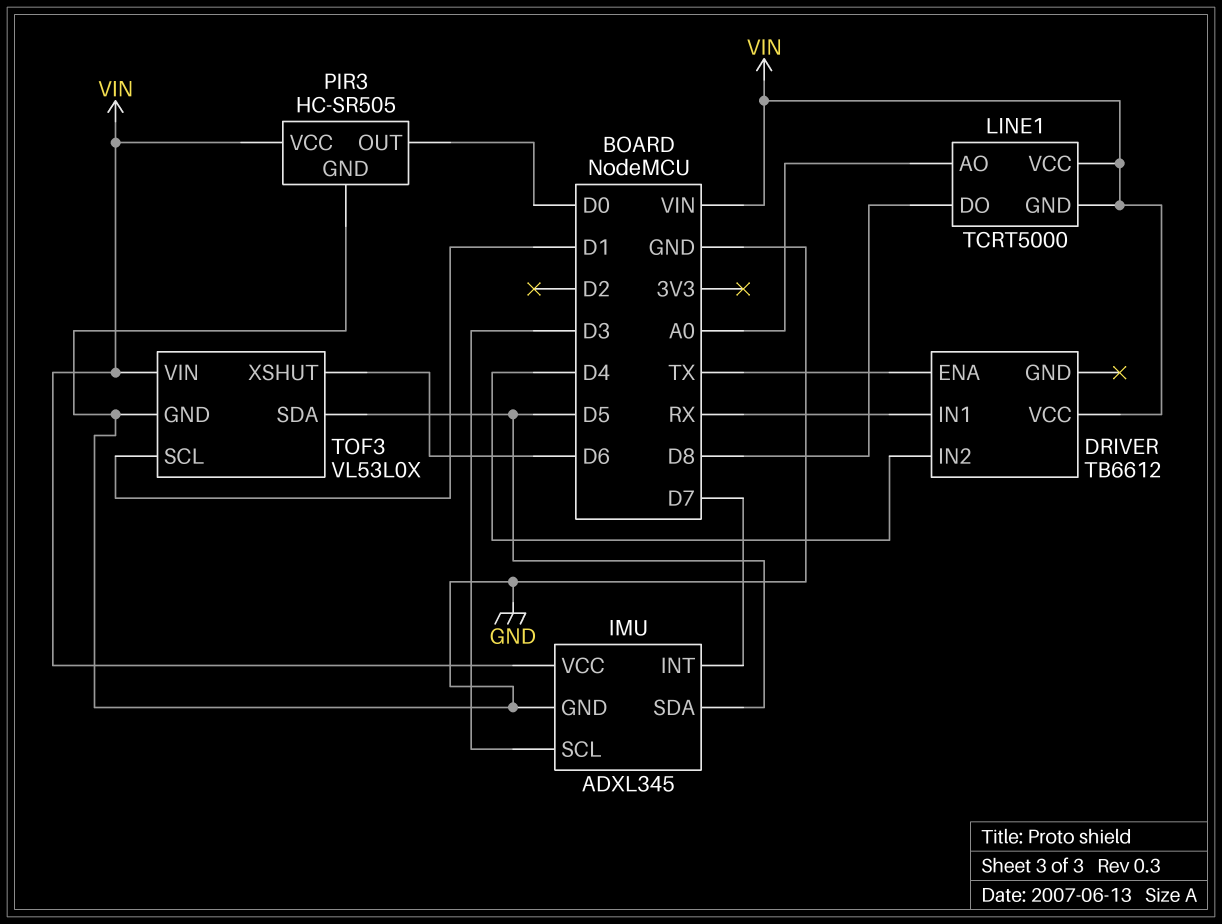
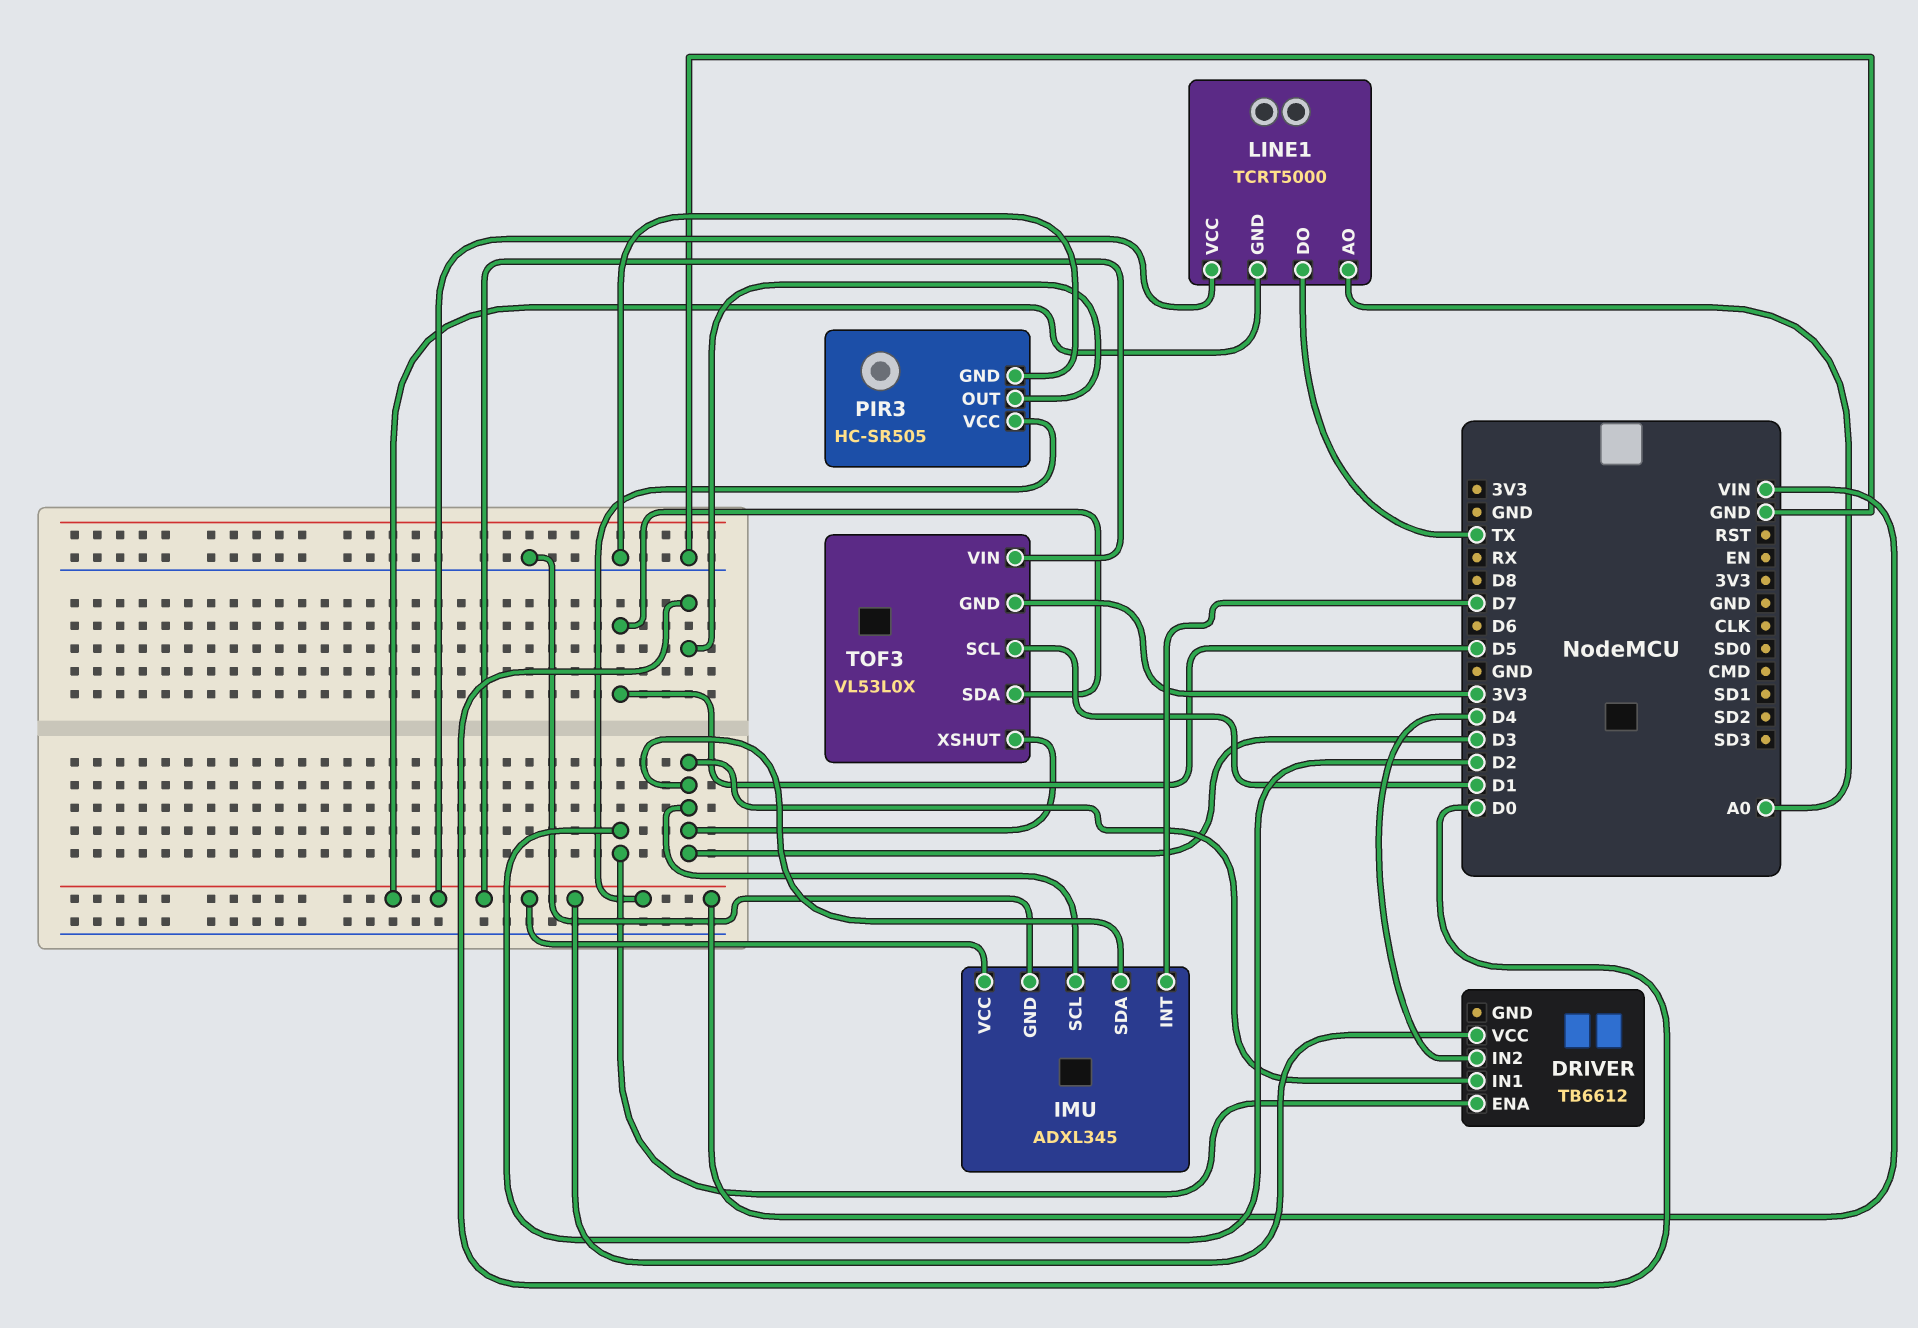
DRIVER pin ENA: TX -> D2
DRIVER pin IN1: RX -> D3
IMU pin SDA: D5 -> D3
LINE1 pin DO: D8 -> TX
TOF3 pin GND: GND -> 3V3
TOF3 pin XSHUT: D6 -> D3

